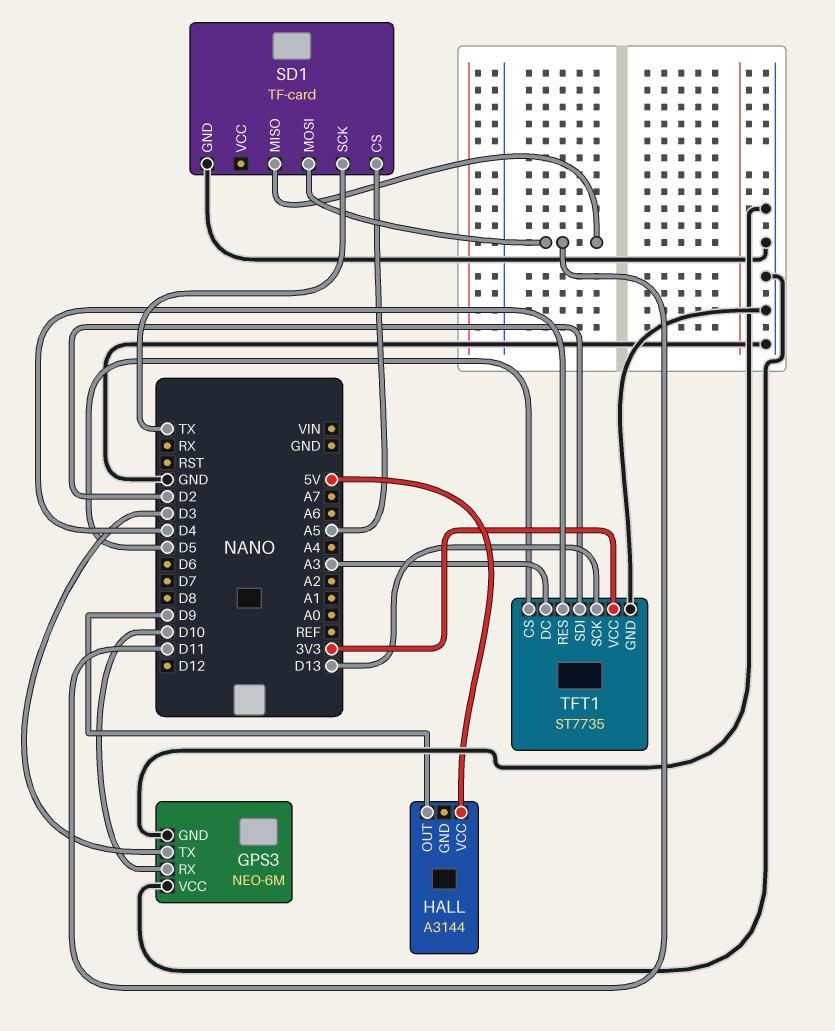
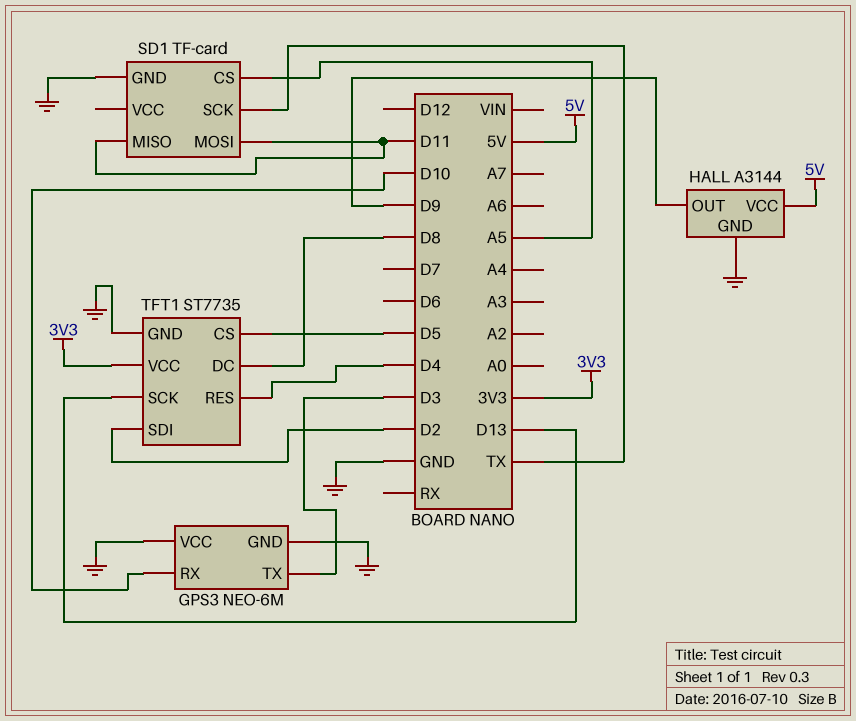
HALL pin GND: none -> GND
TFT1 pin DC: A3 -> D8

